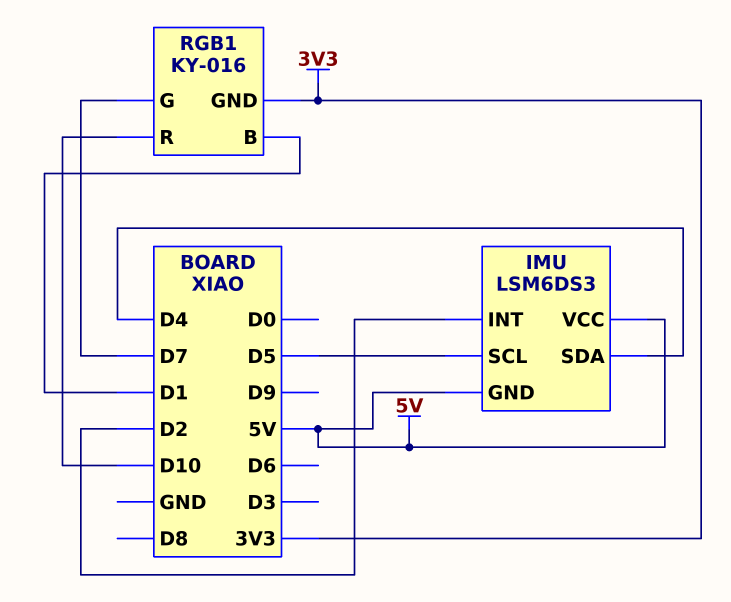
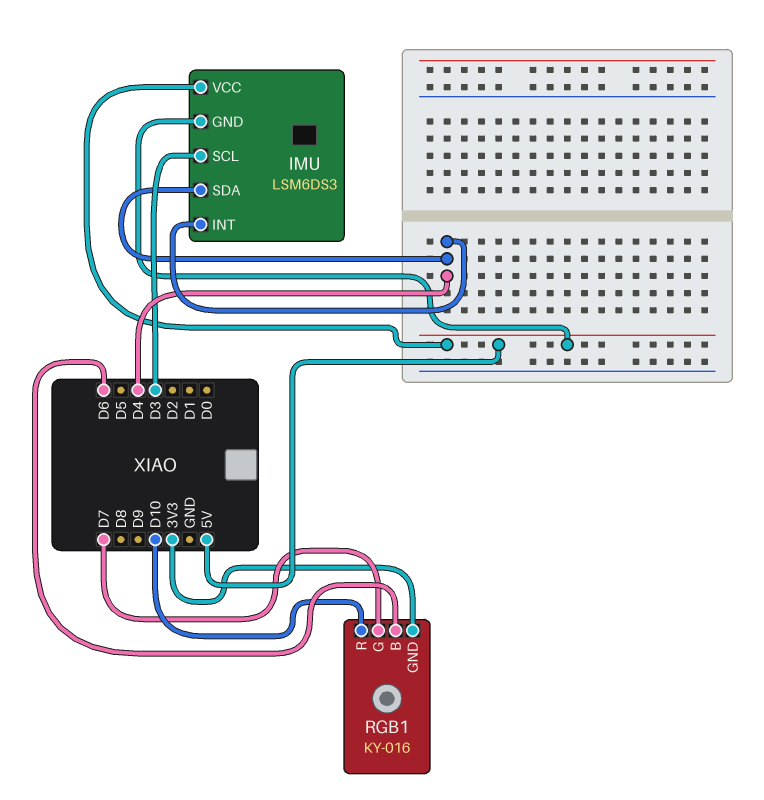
IMU pin INT: D2 -> D4
IMU pin SCL: D5 -> D3
RGB1 pin B: D1 -> D6

